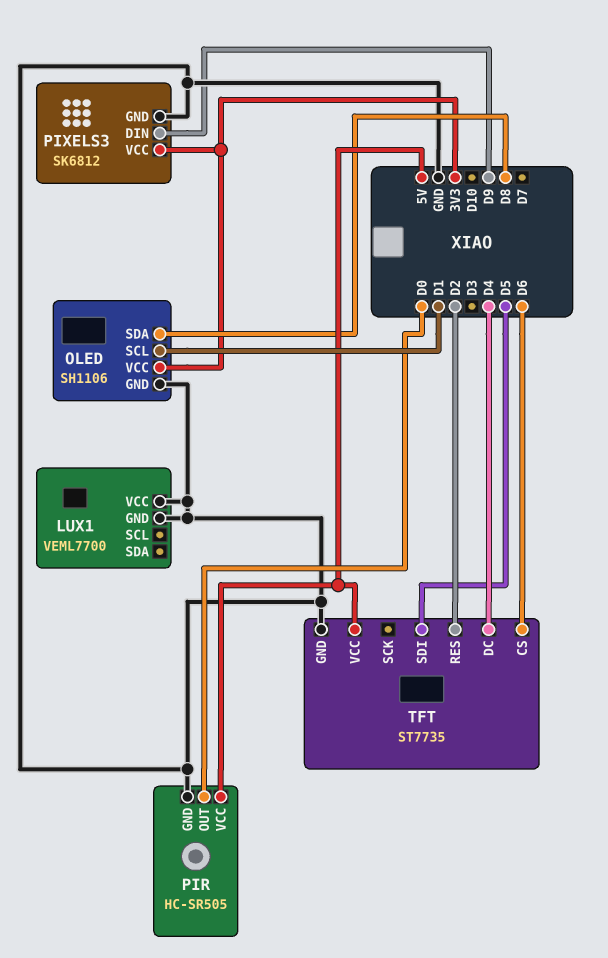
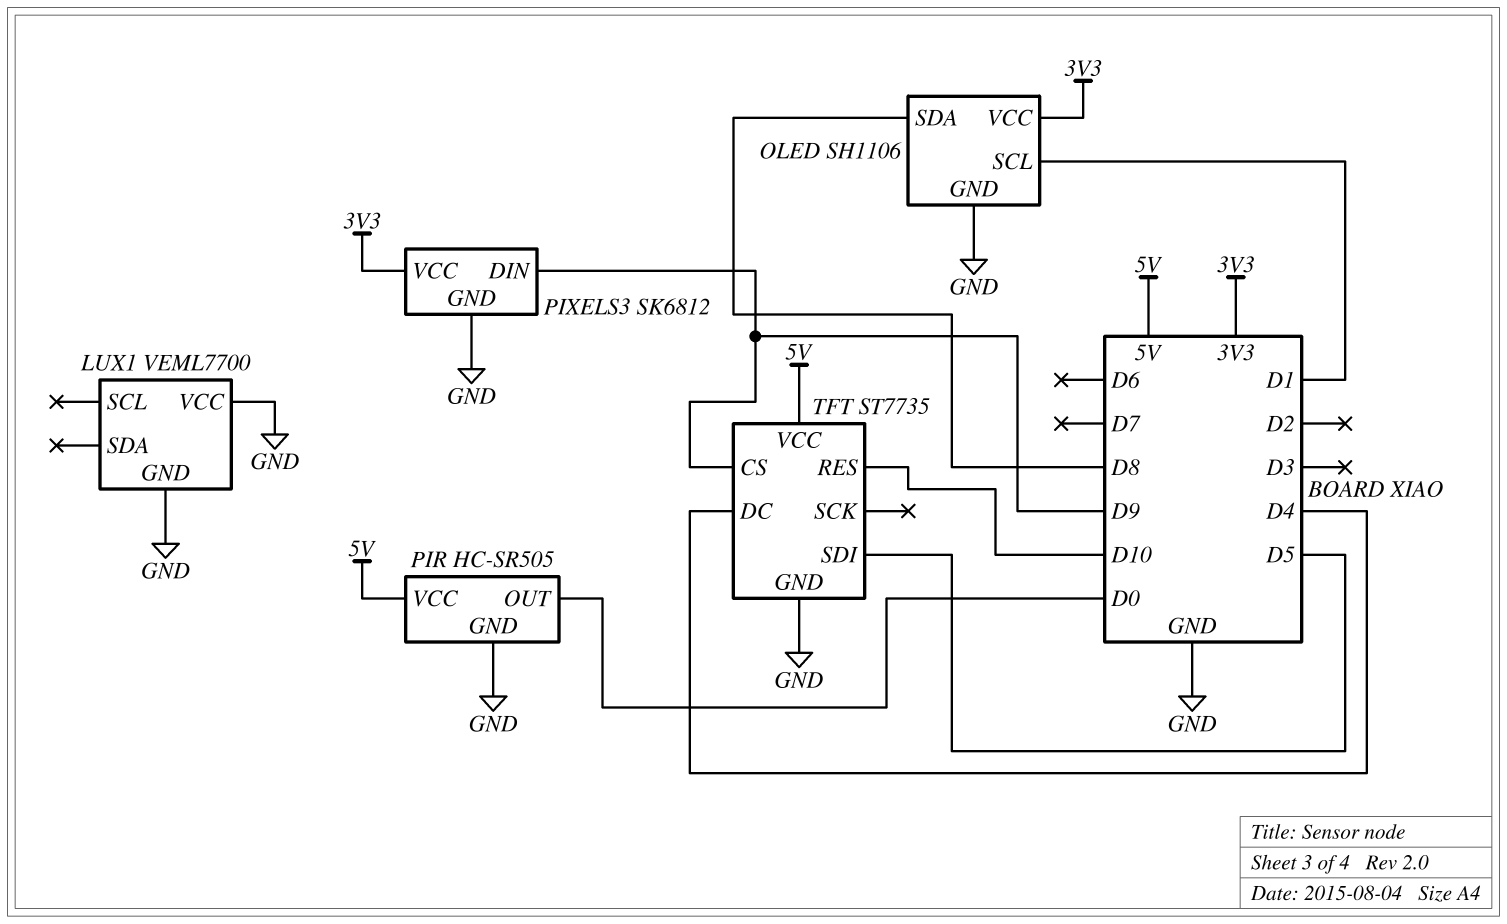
TFT pin CS: D6 -> D9
TFT pin RES: D2 -> D10

